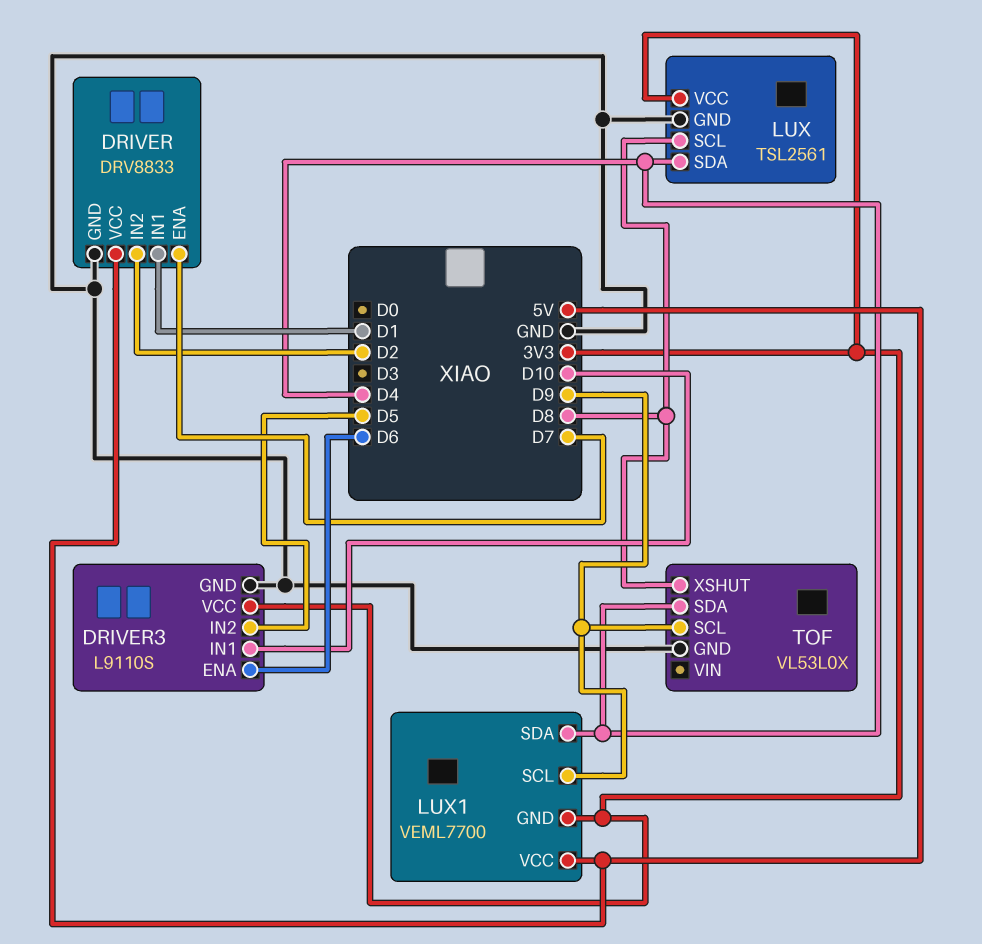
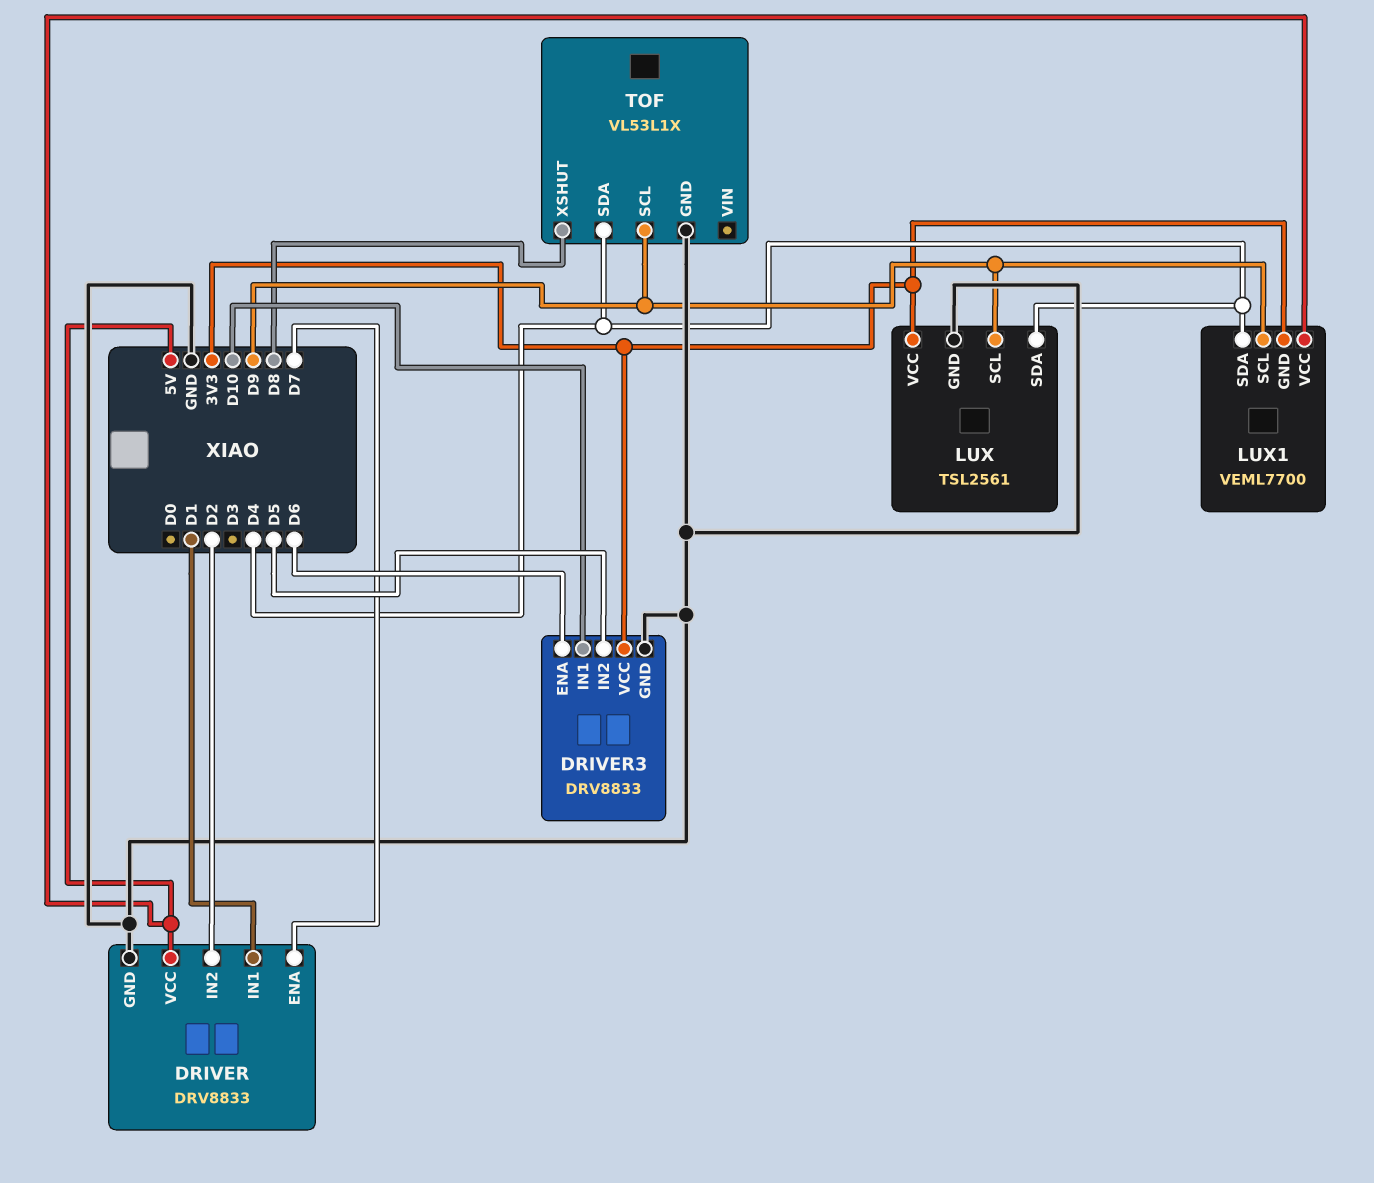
DRIVER3: L9110S -> DRV8833
LUX pin SCL: D8 -> D9
TOF: VL53L0X -> VL53L1X

